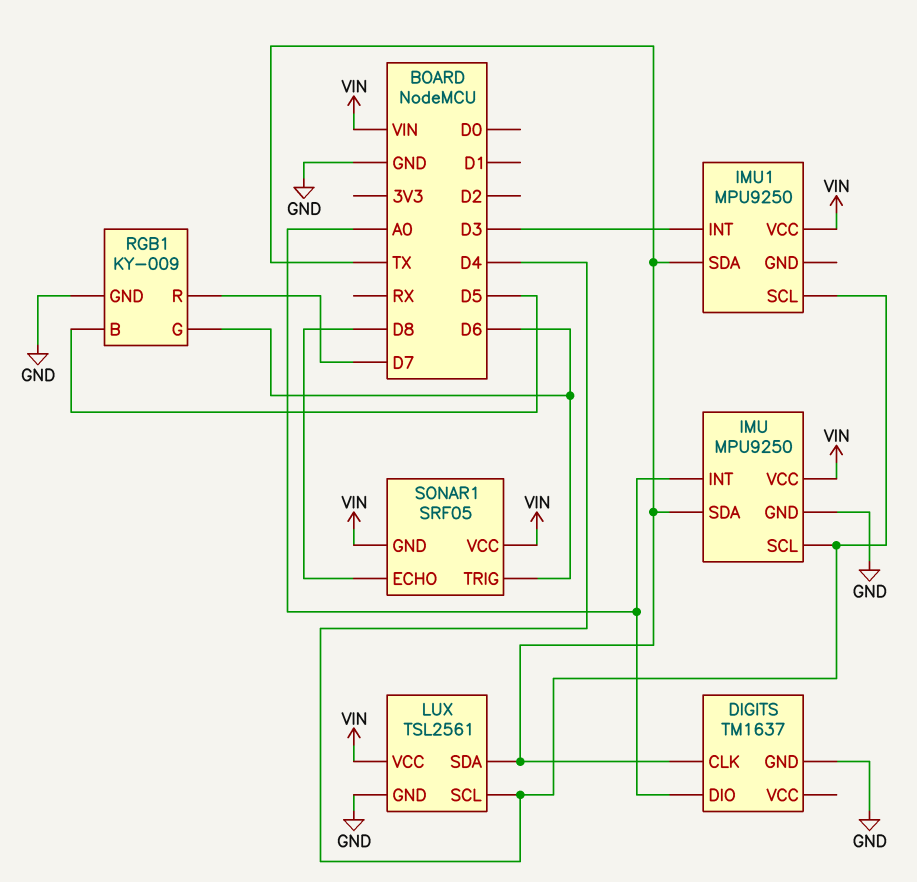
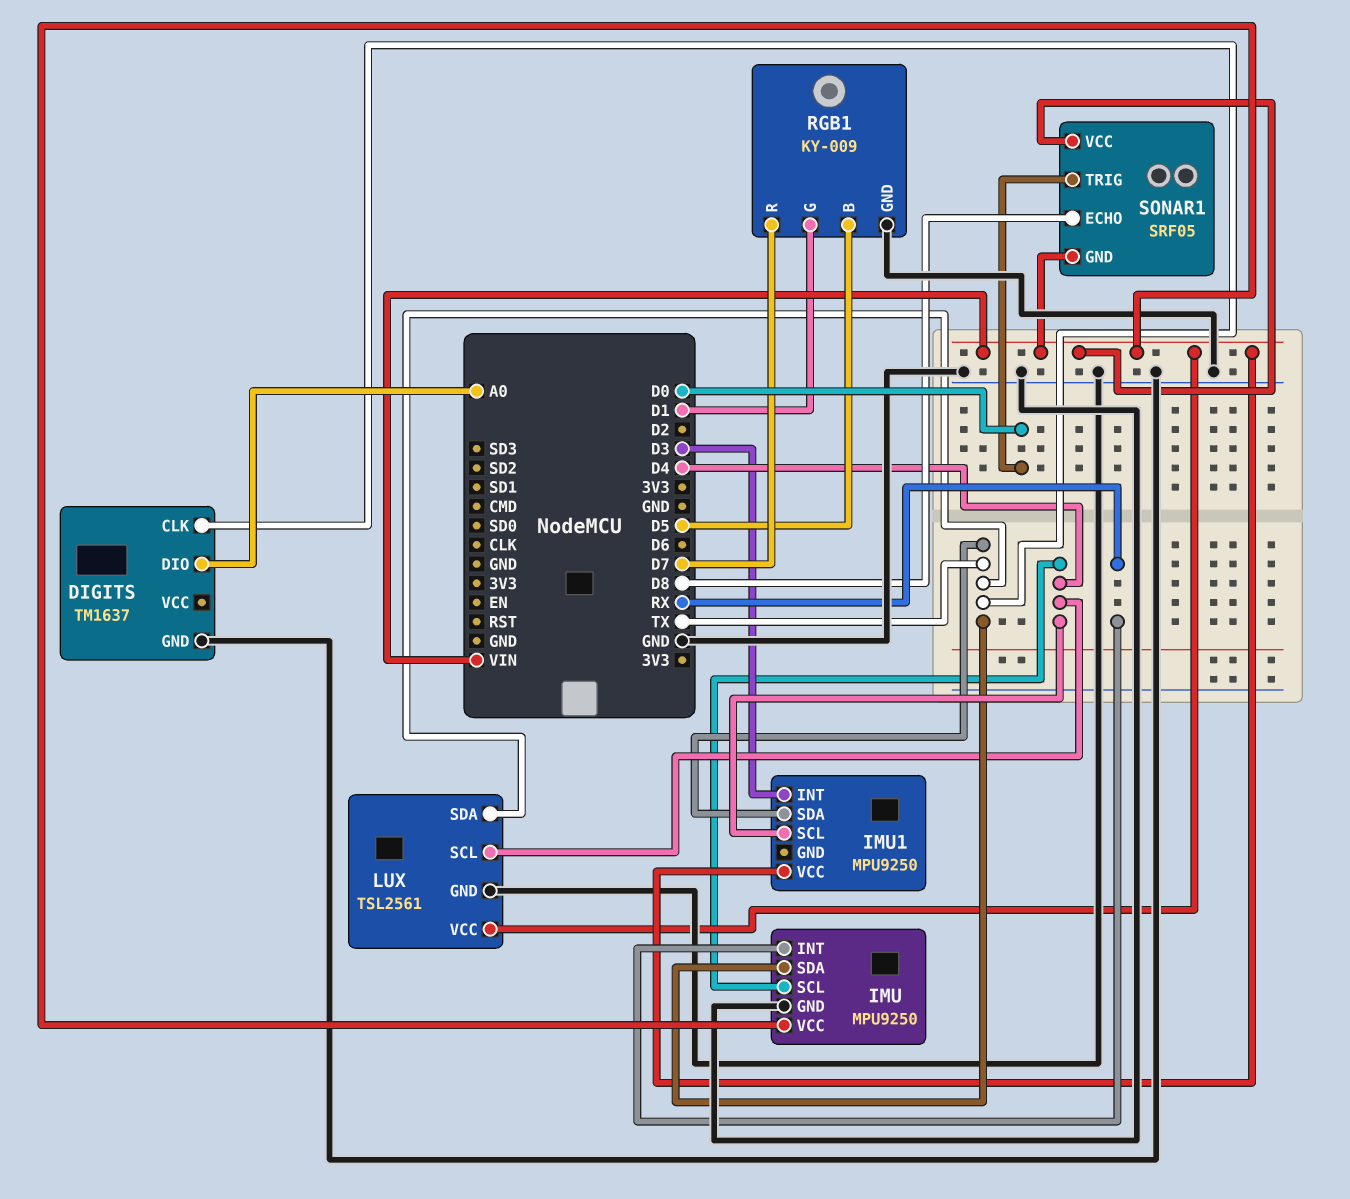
IMU pin INT: A0 -> RX
RGB1 pin G: D6 -> D1
SONAR1 pin TRIG: D6 -> D0

